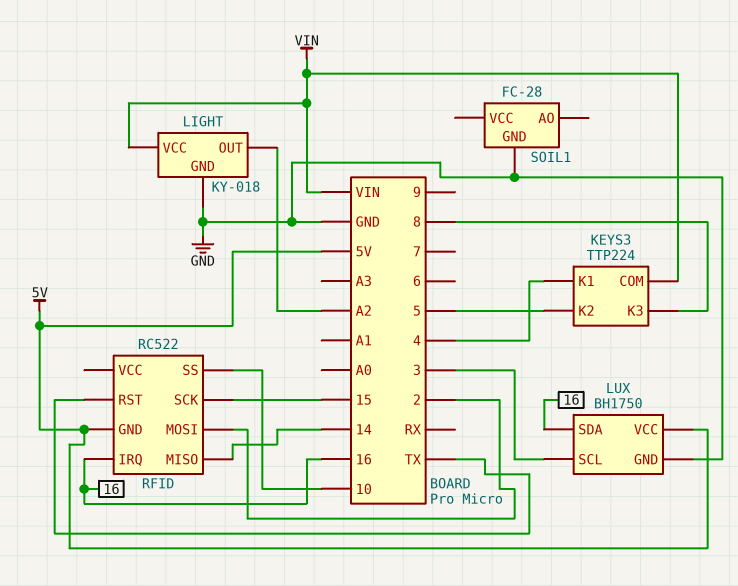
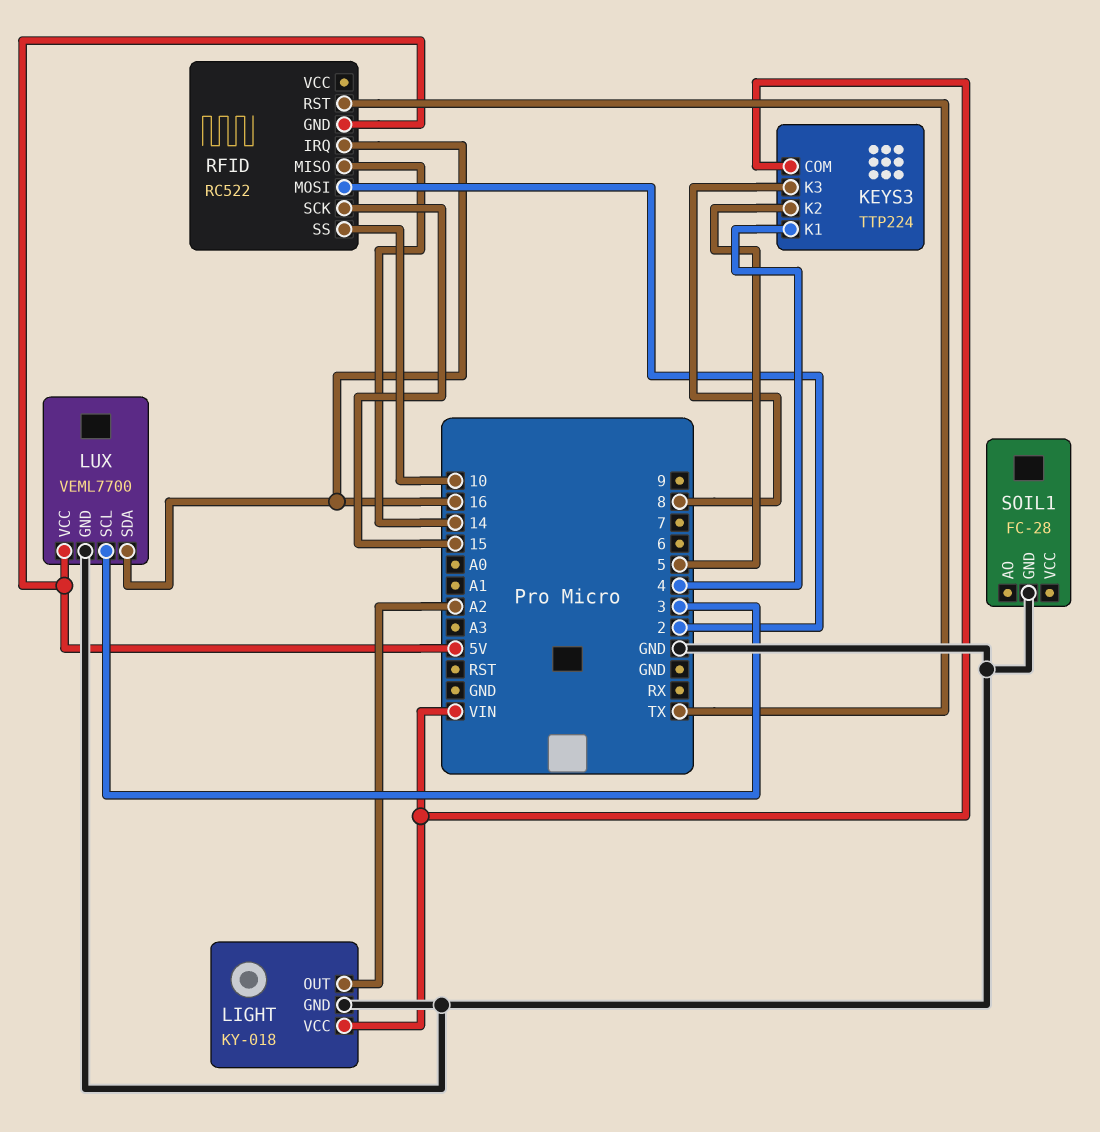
LUX: BH1750 -> VEML7700

